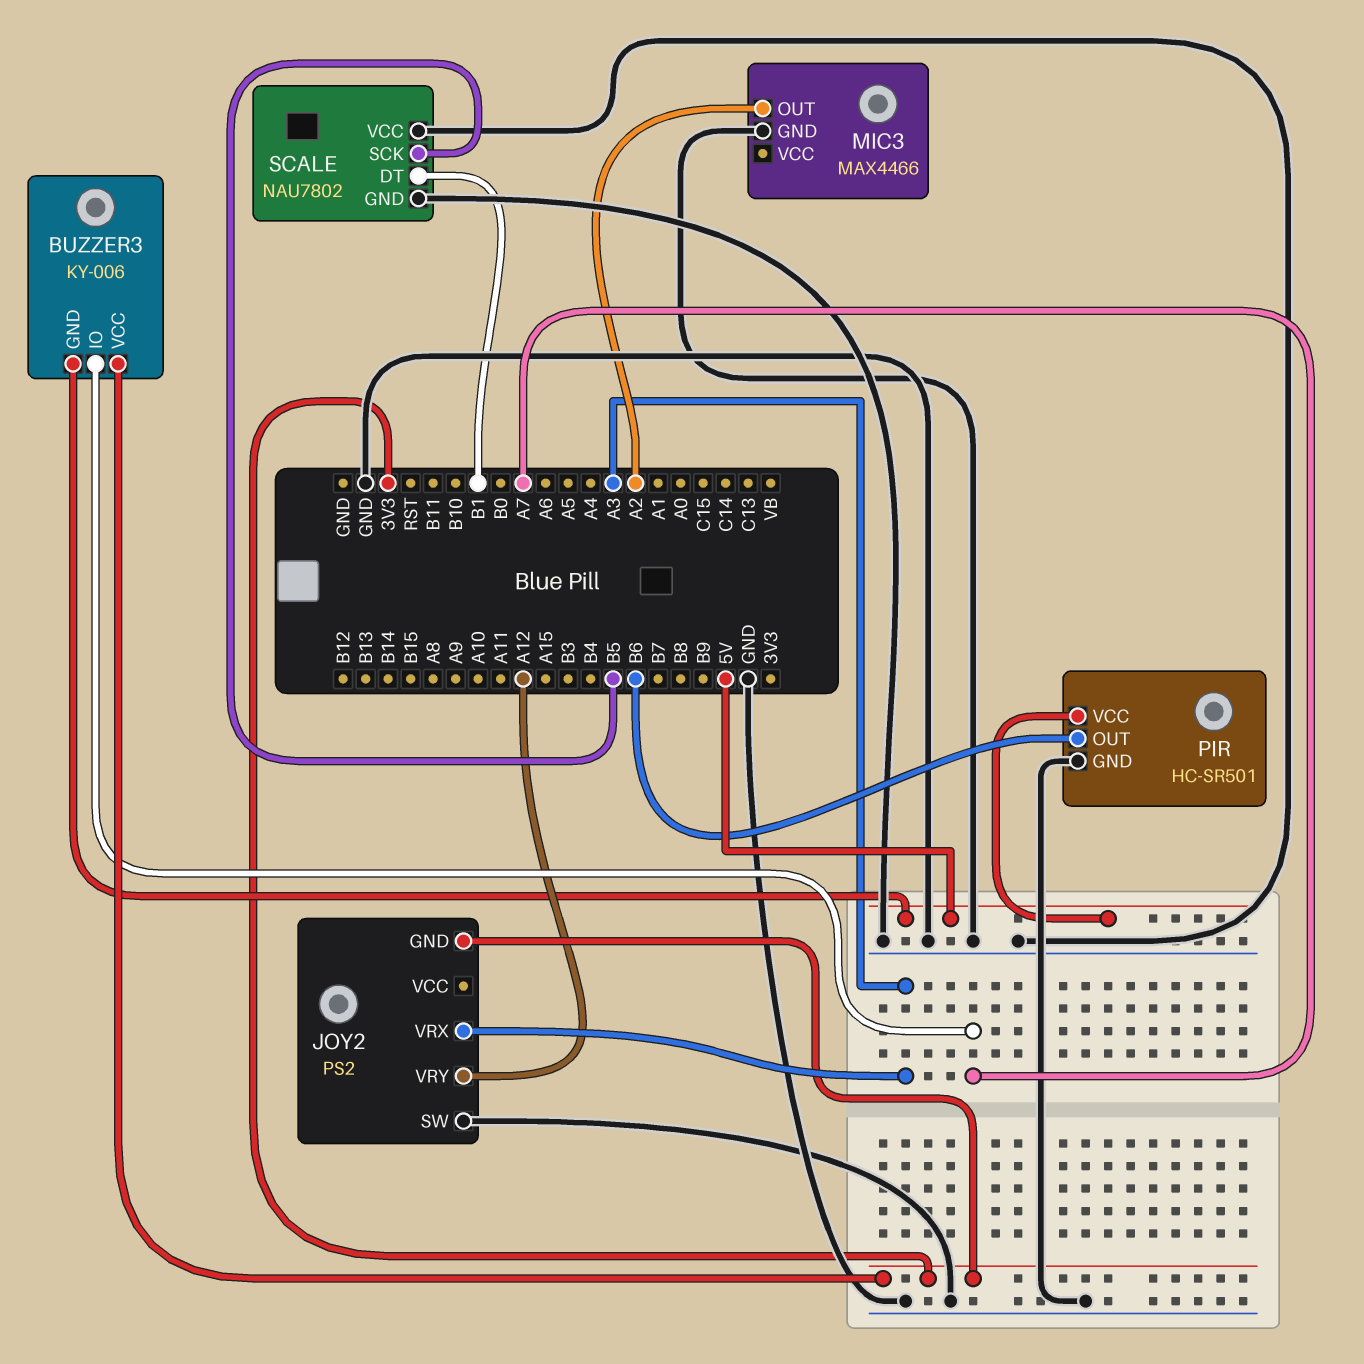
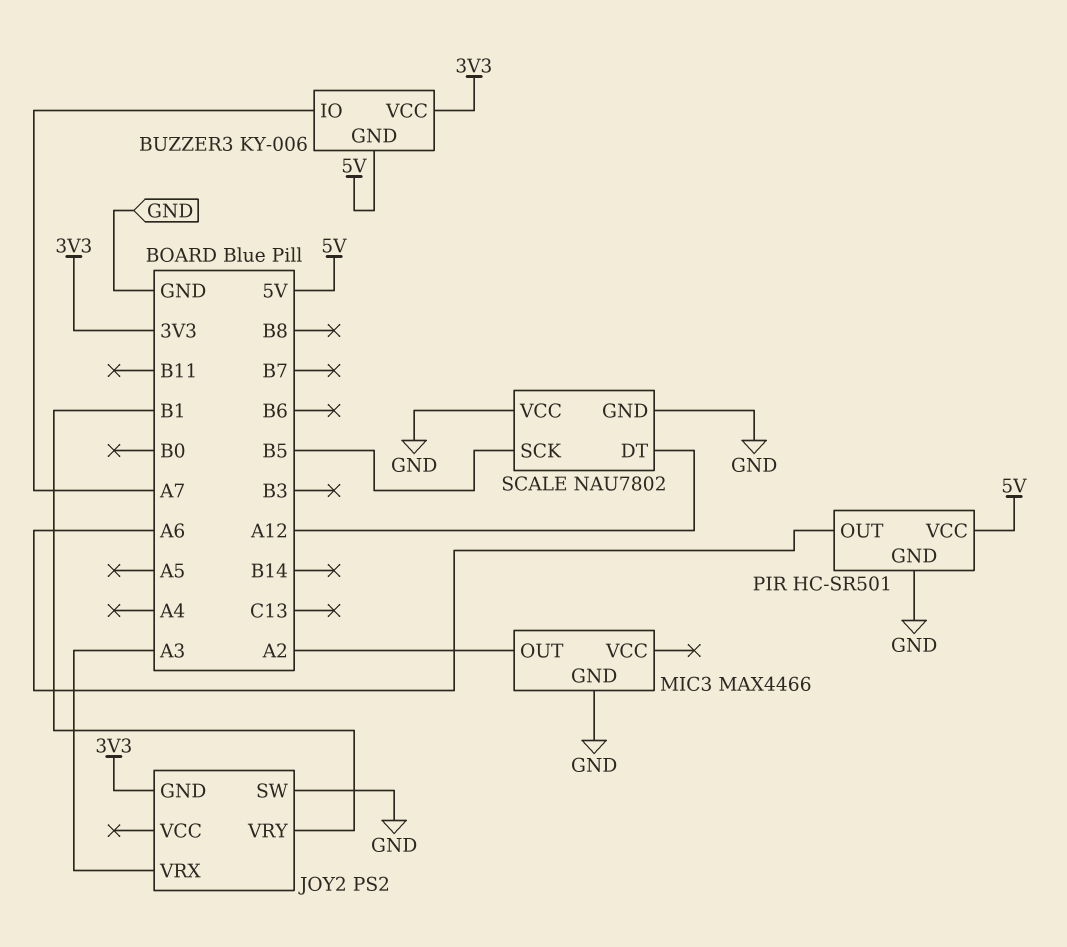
JOY2 pin VRY: A12 -> B1
PIR pin OUT: B6 -> A6
SCALE pin DT: B1 -> A12

